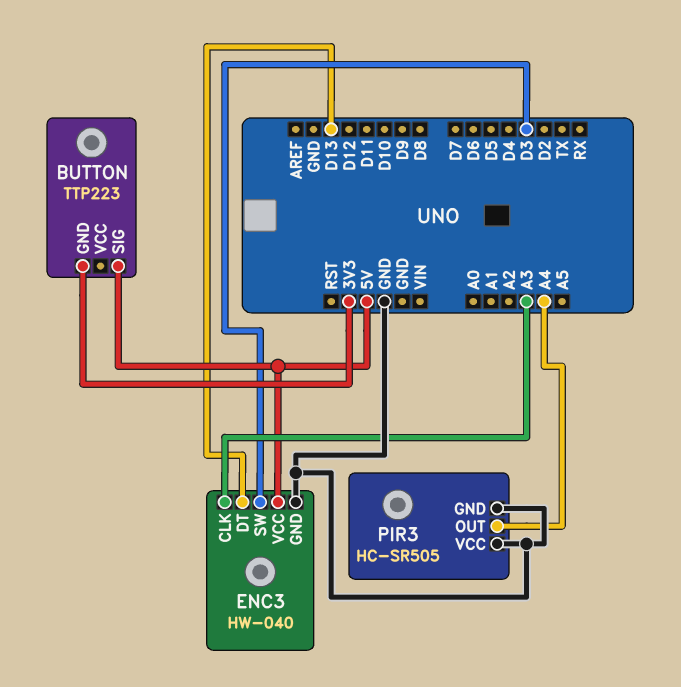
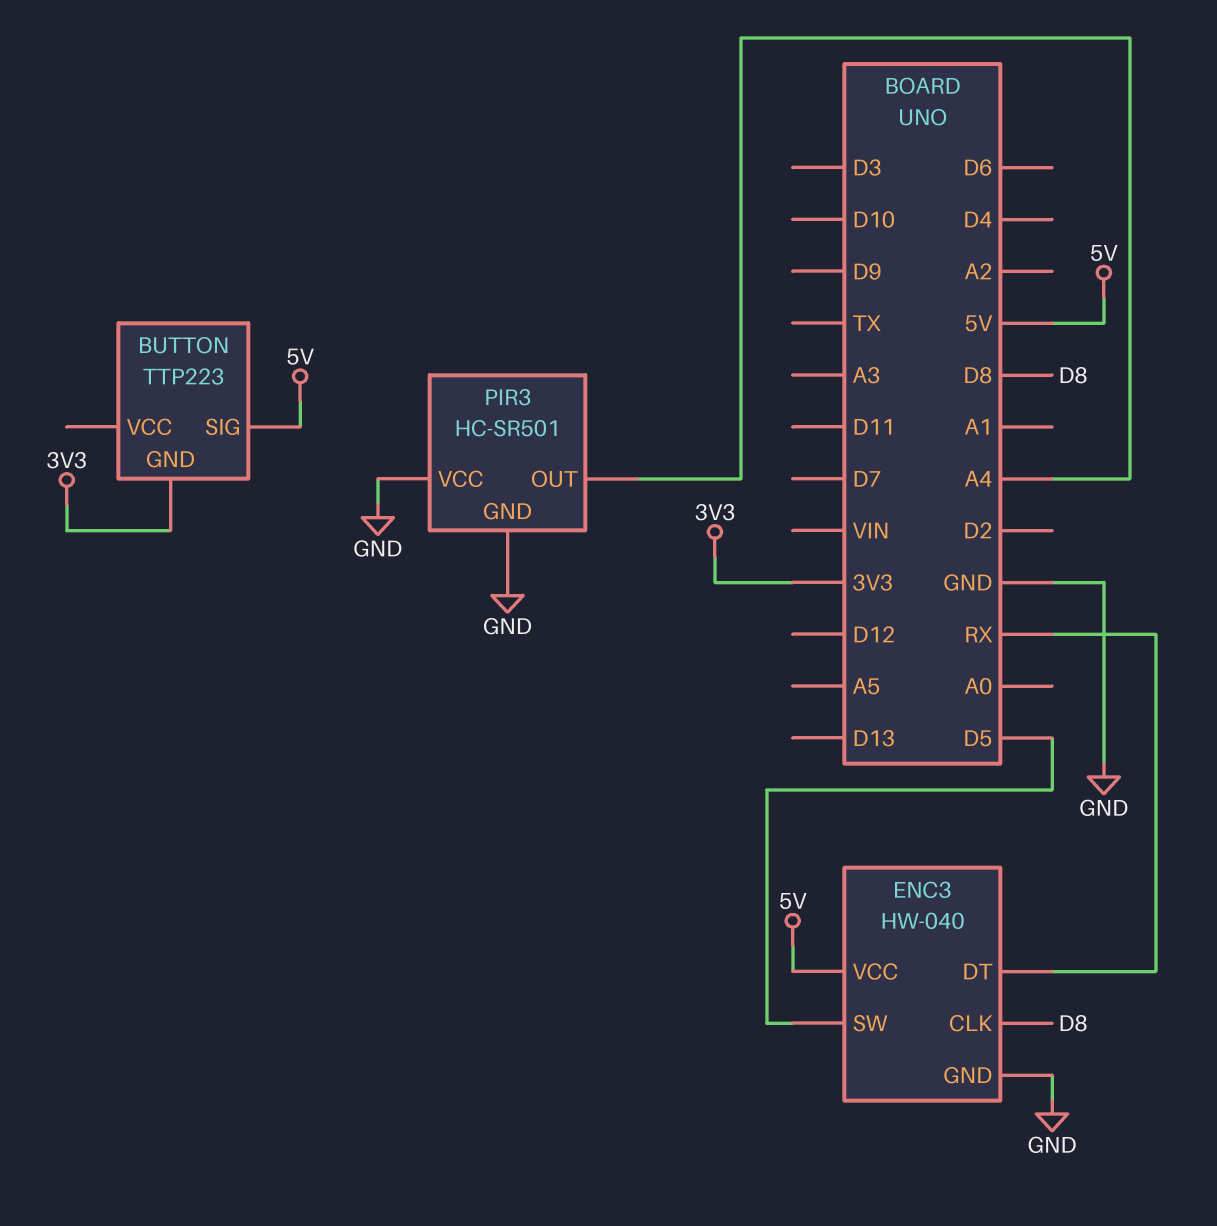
ENC3 pin CLK: A3 -> D8
ENC3 pin DT: D13 -> RX
ENC3 pin SW: D3 -> D5
PIR3: HC-SR505 -> HC-SR501

